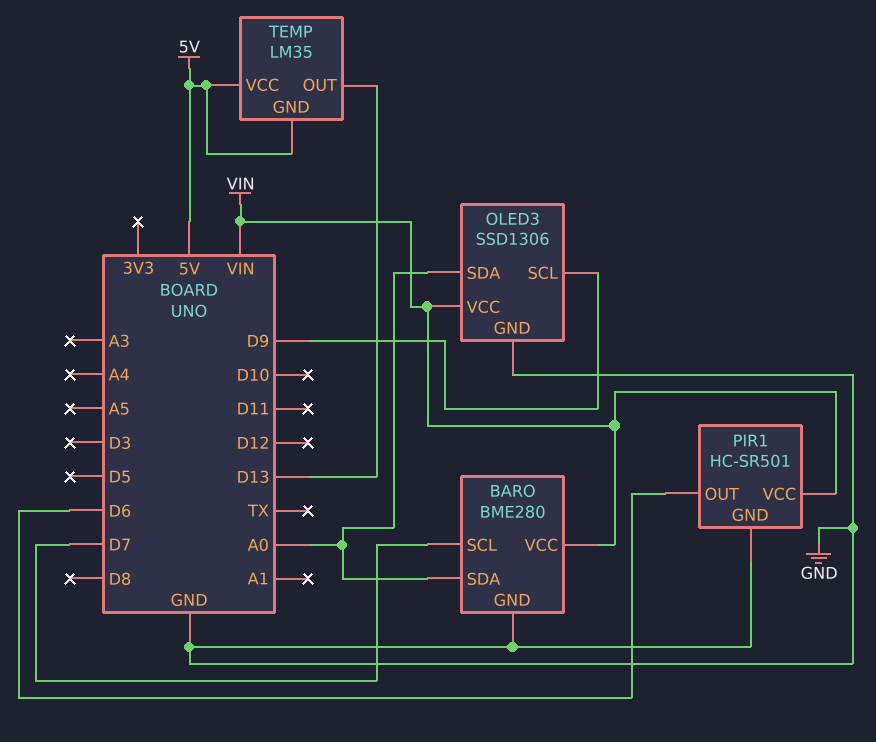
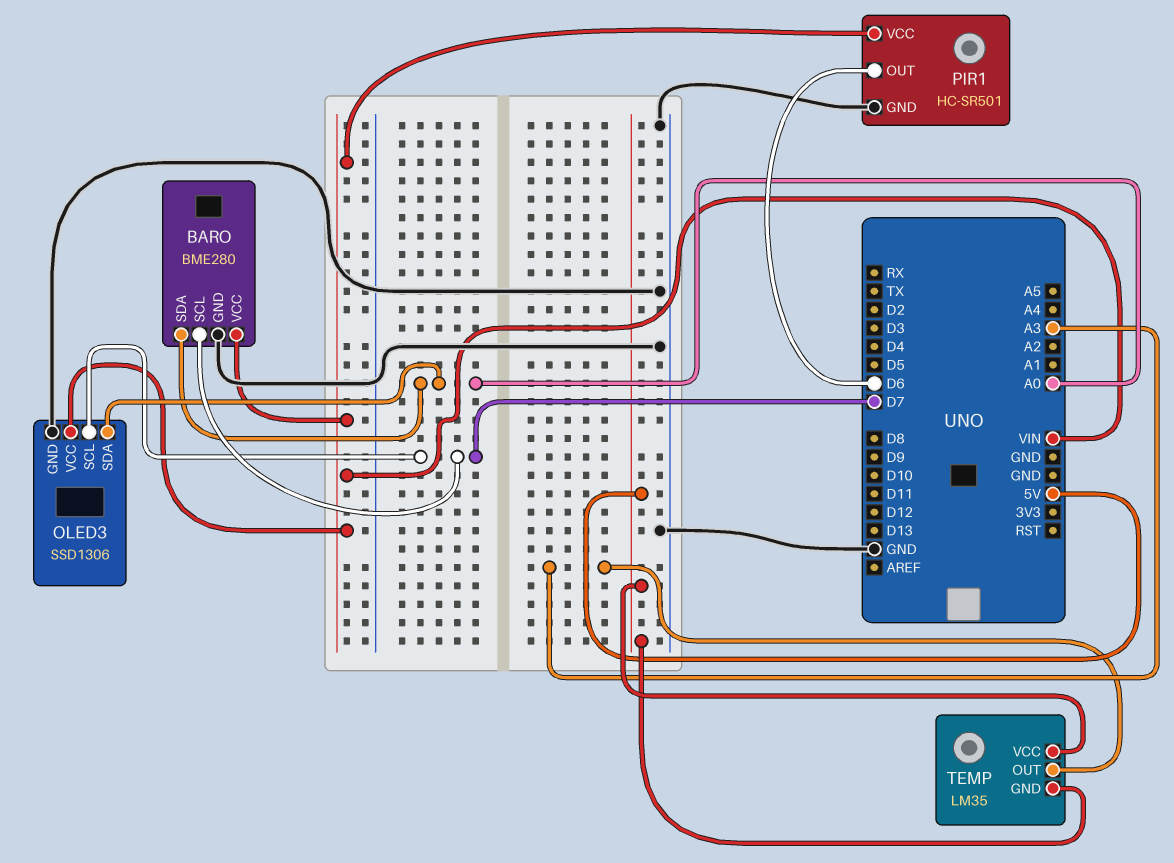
OLED3 pin SCL: D9 -> D7
TEMP pin OUT: D13 -> A3

